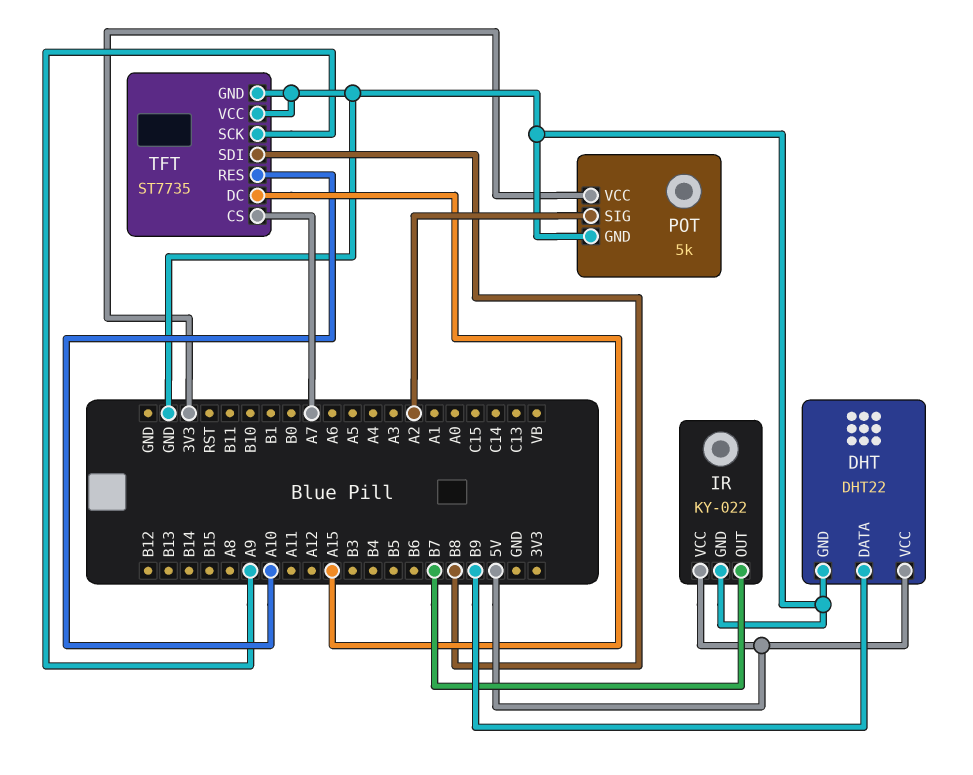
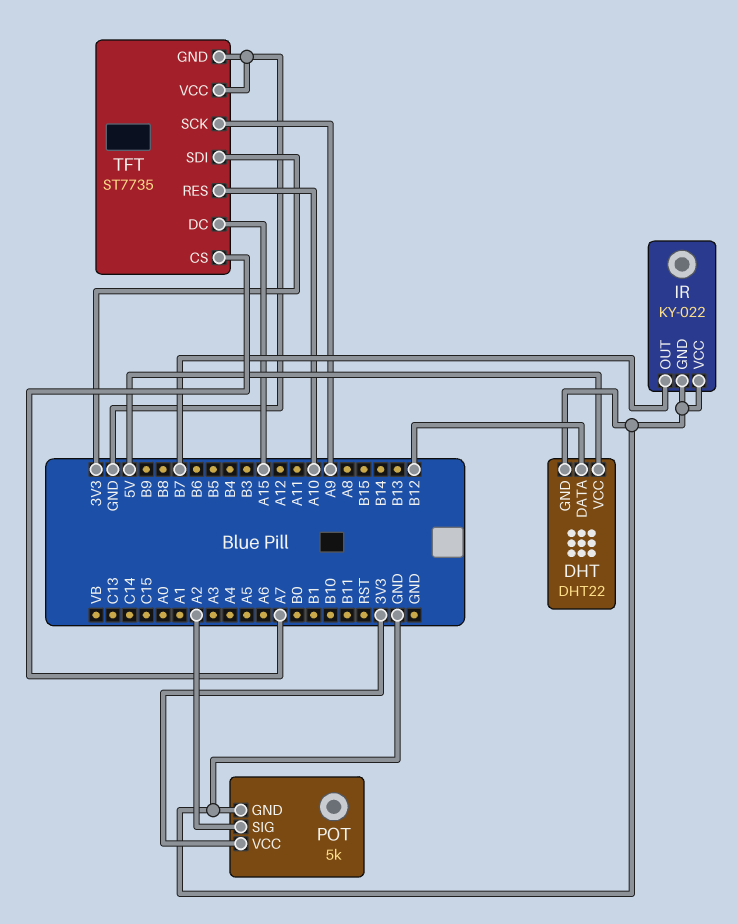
DHT pin DATA: B9 -> B12
IR pin VCC: 5V -> GND
TFT pin SDI: B8 -> 3V3

